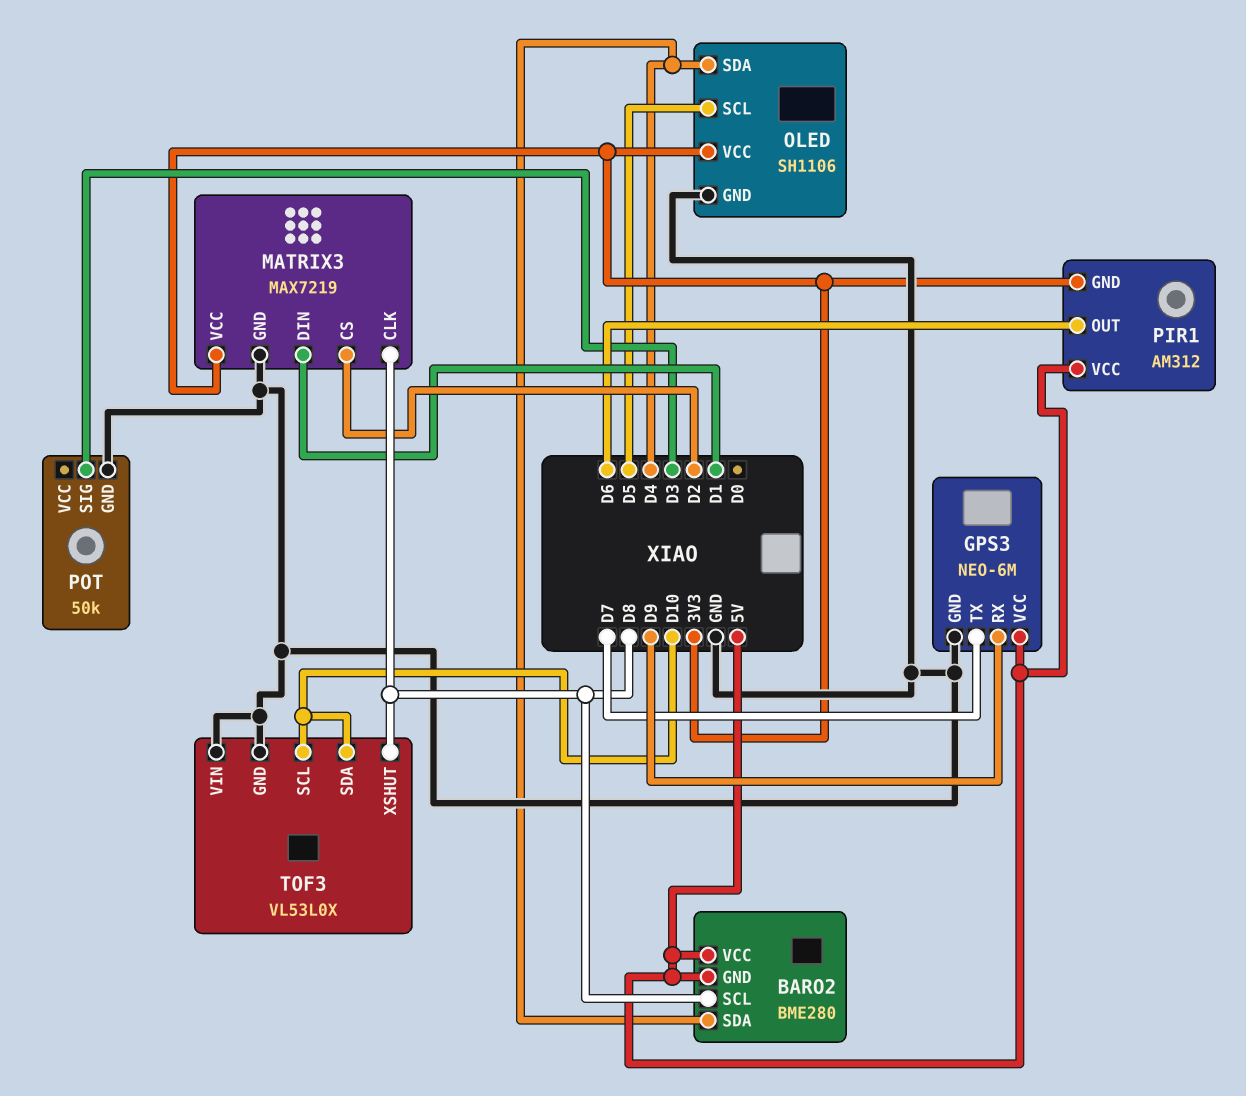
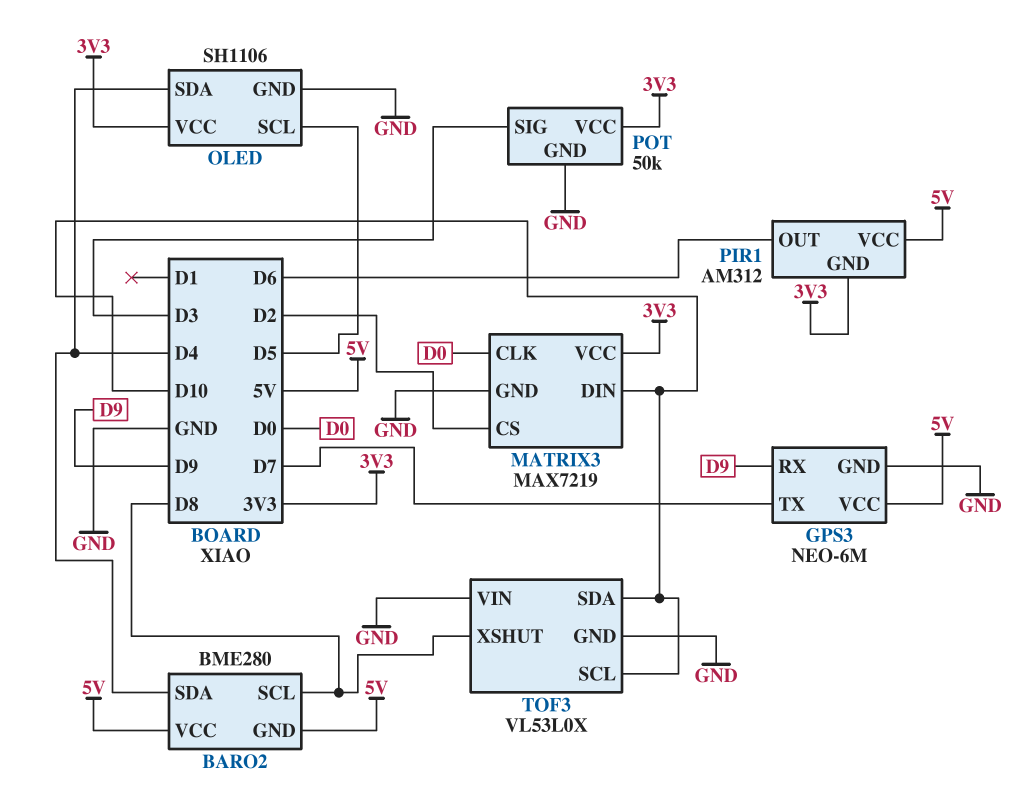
MATRIX3 pin CLK: D8 -> D0
MATRIX3 pin DIN: D1 -> D10
POT pin VCC: none -> 3V3

